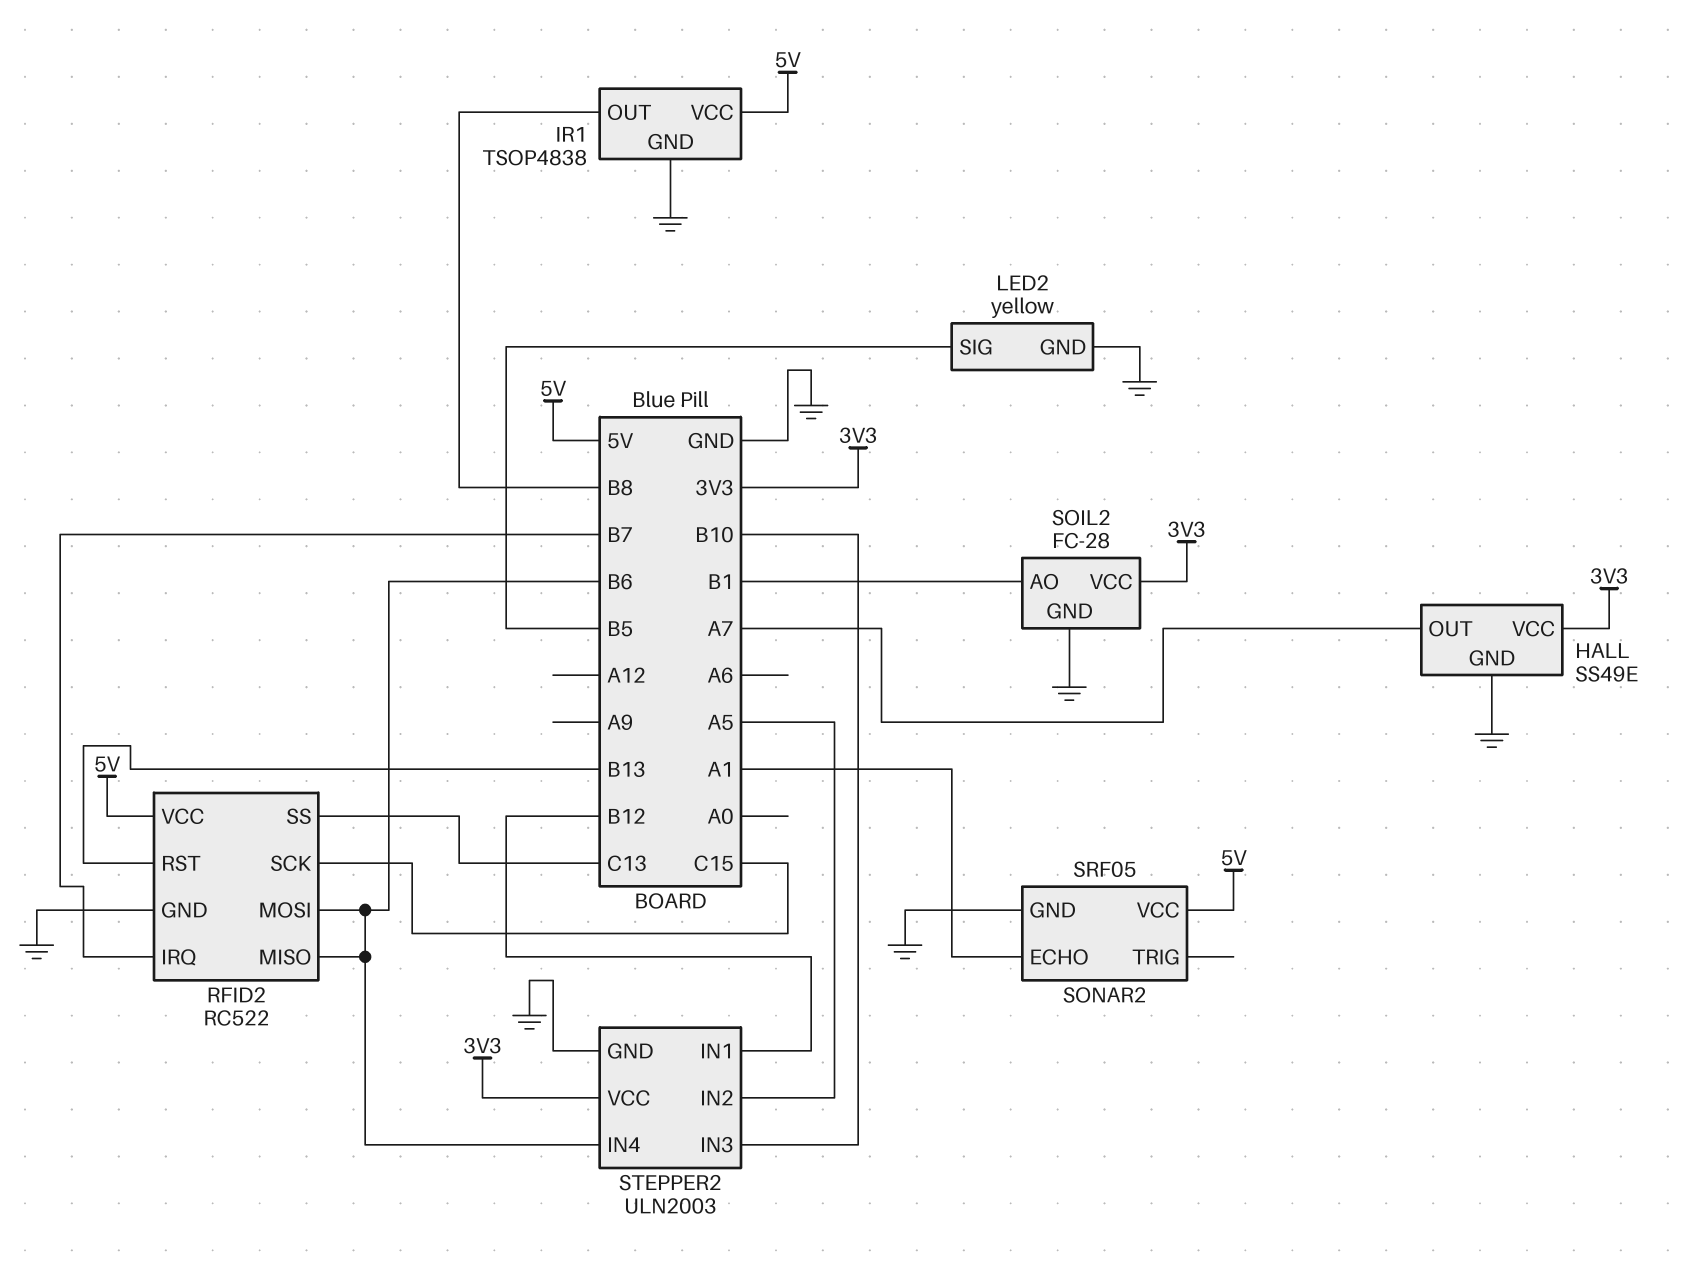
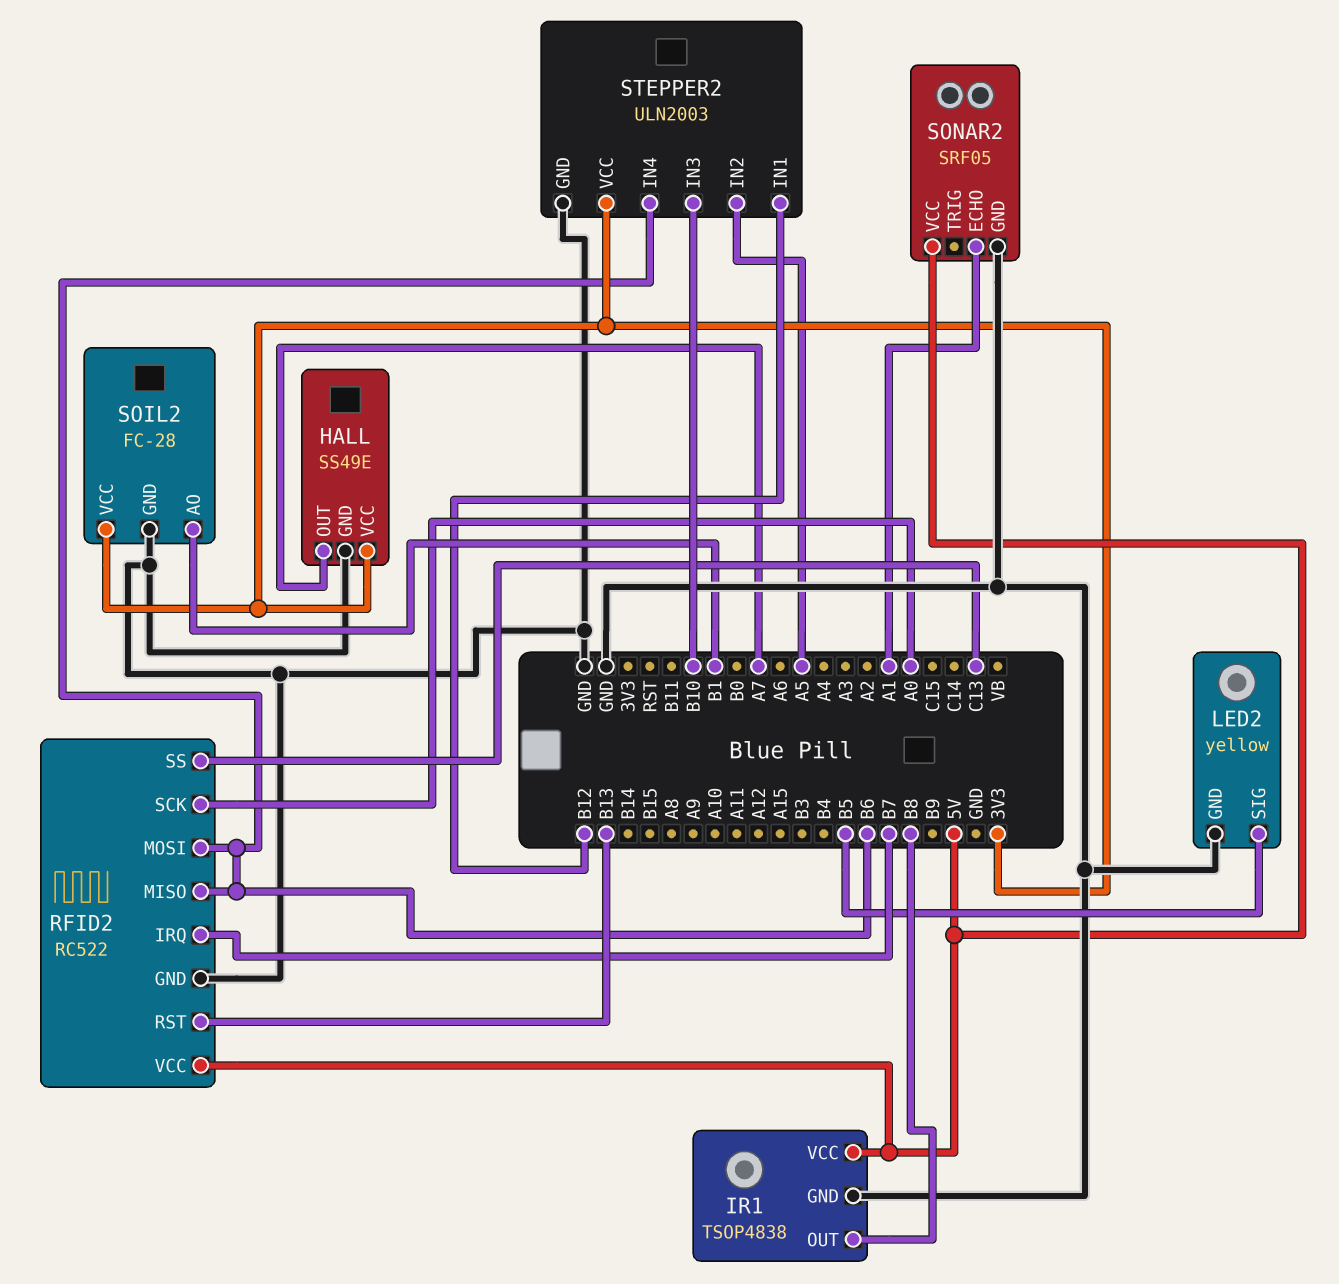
RFID2 pin SCK: C15 -> A0

